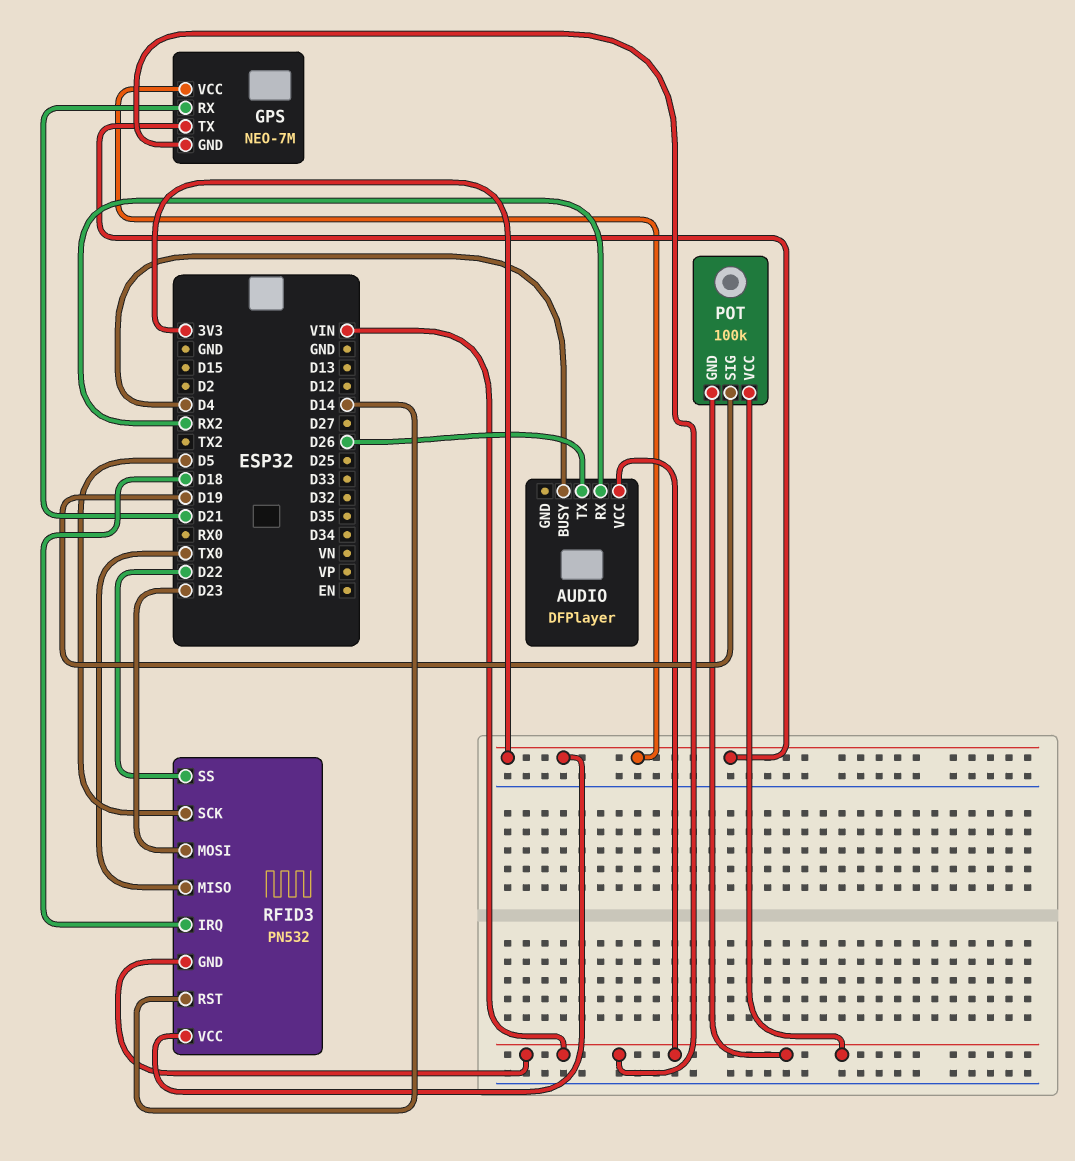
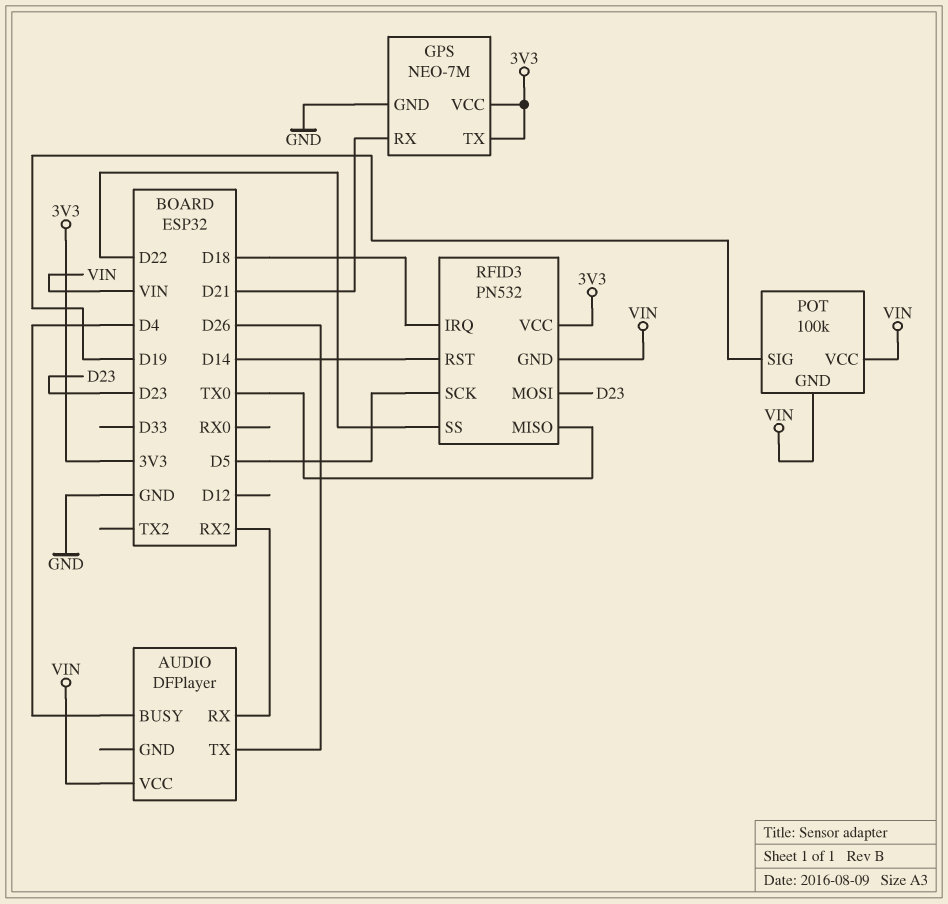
GPS pin GND: VIN -> GND

